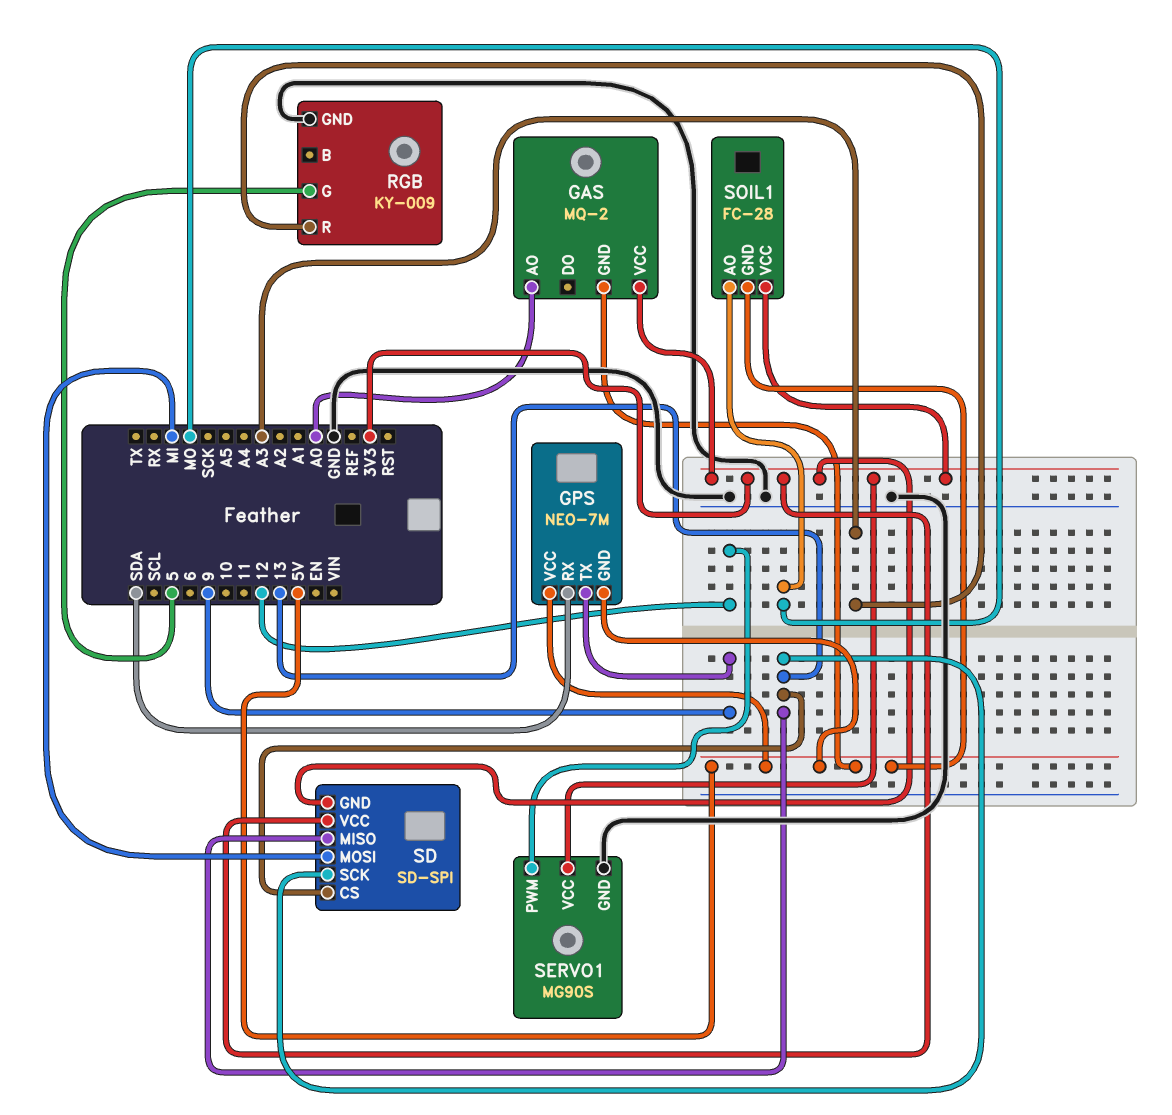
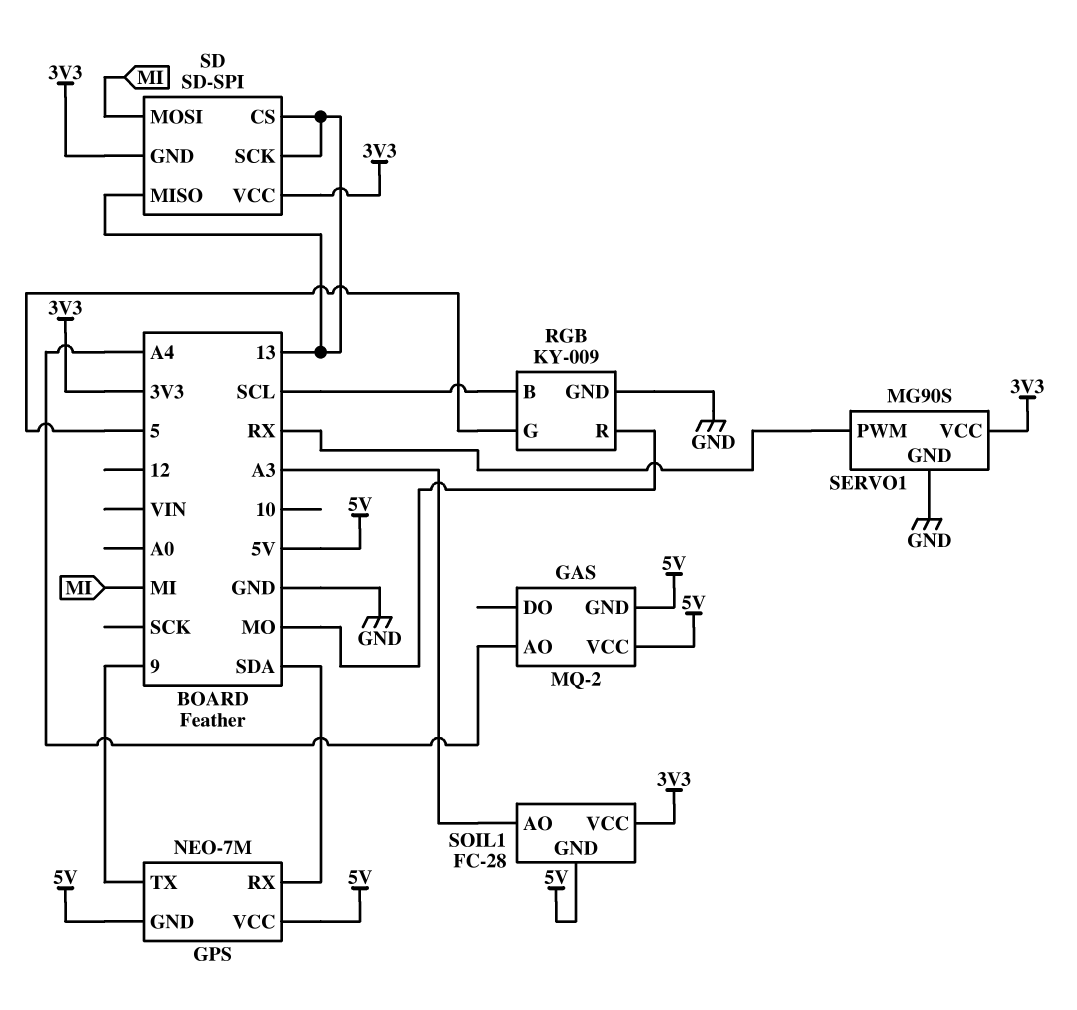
GAS pin AO: A0 -> A4
GAS pin VCC: 3V3 -> 5V
RGB pin B: none -> SCL
RGB pin R: A3 -> MO
SERVO1 pin PWM: 12 -> RX
SOIL1 pin AO: MO -> A3

